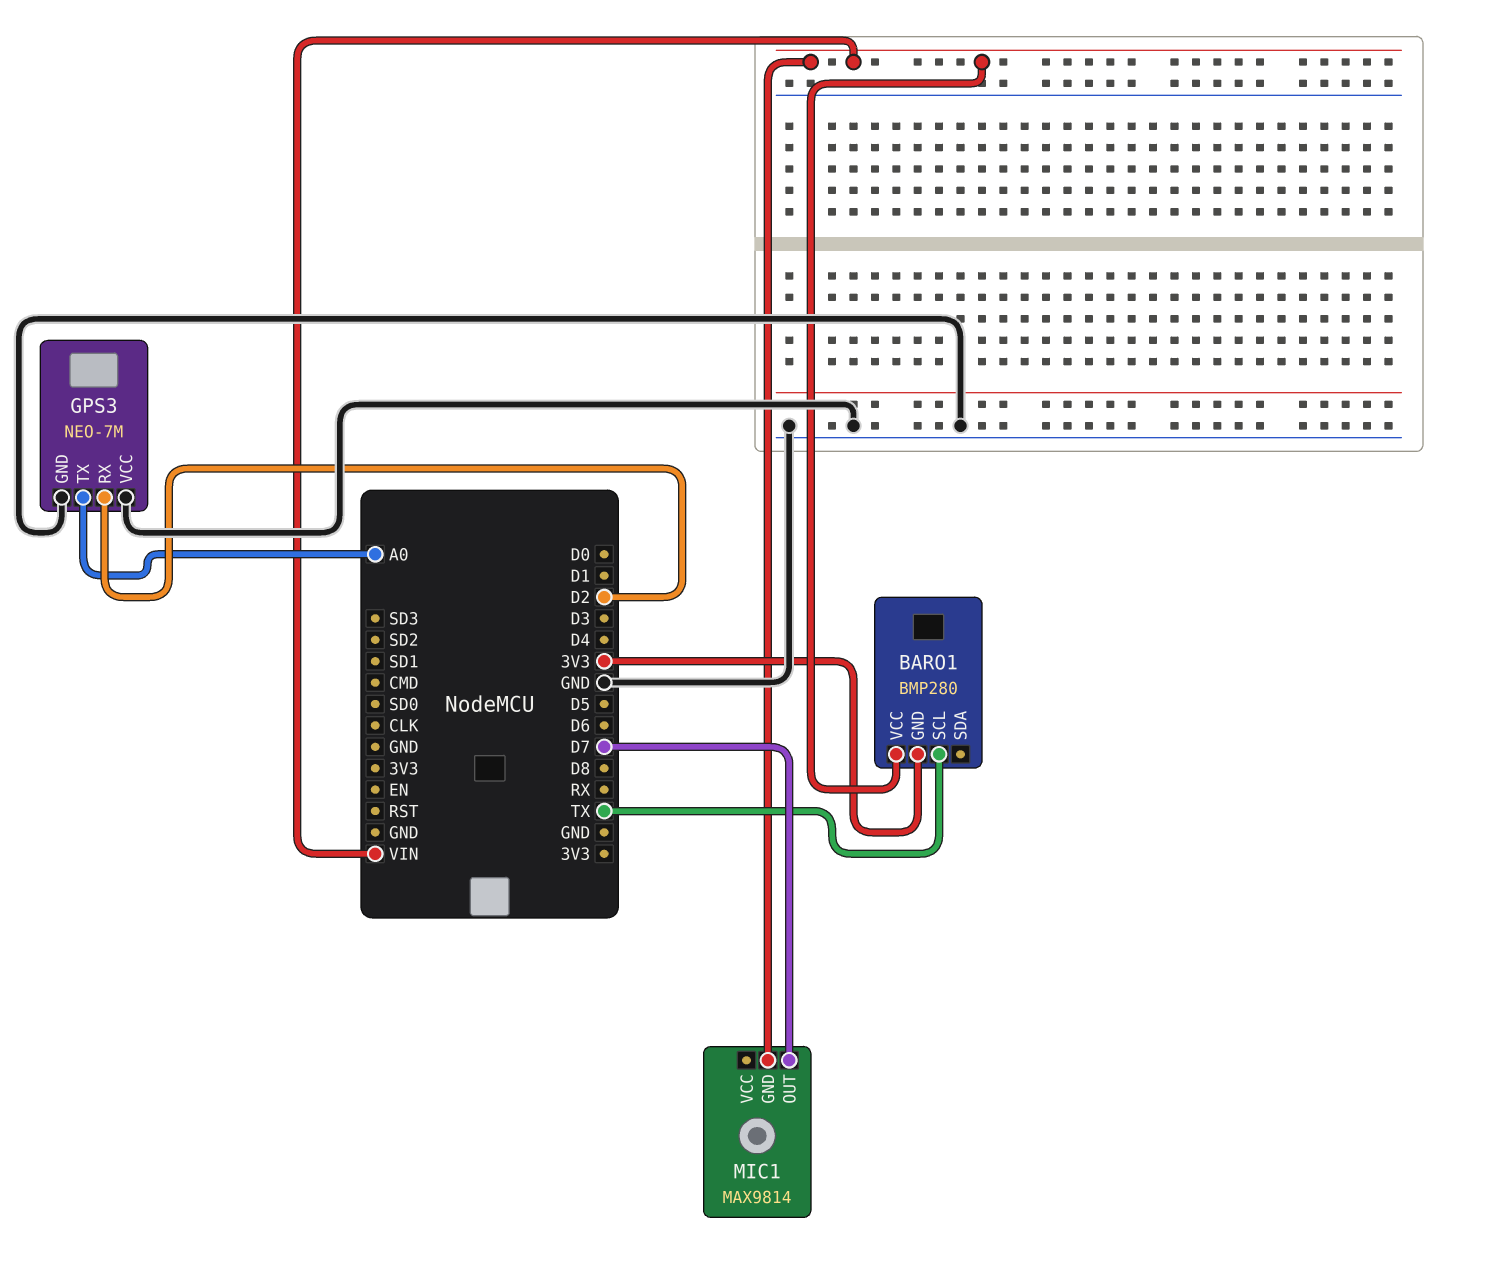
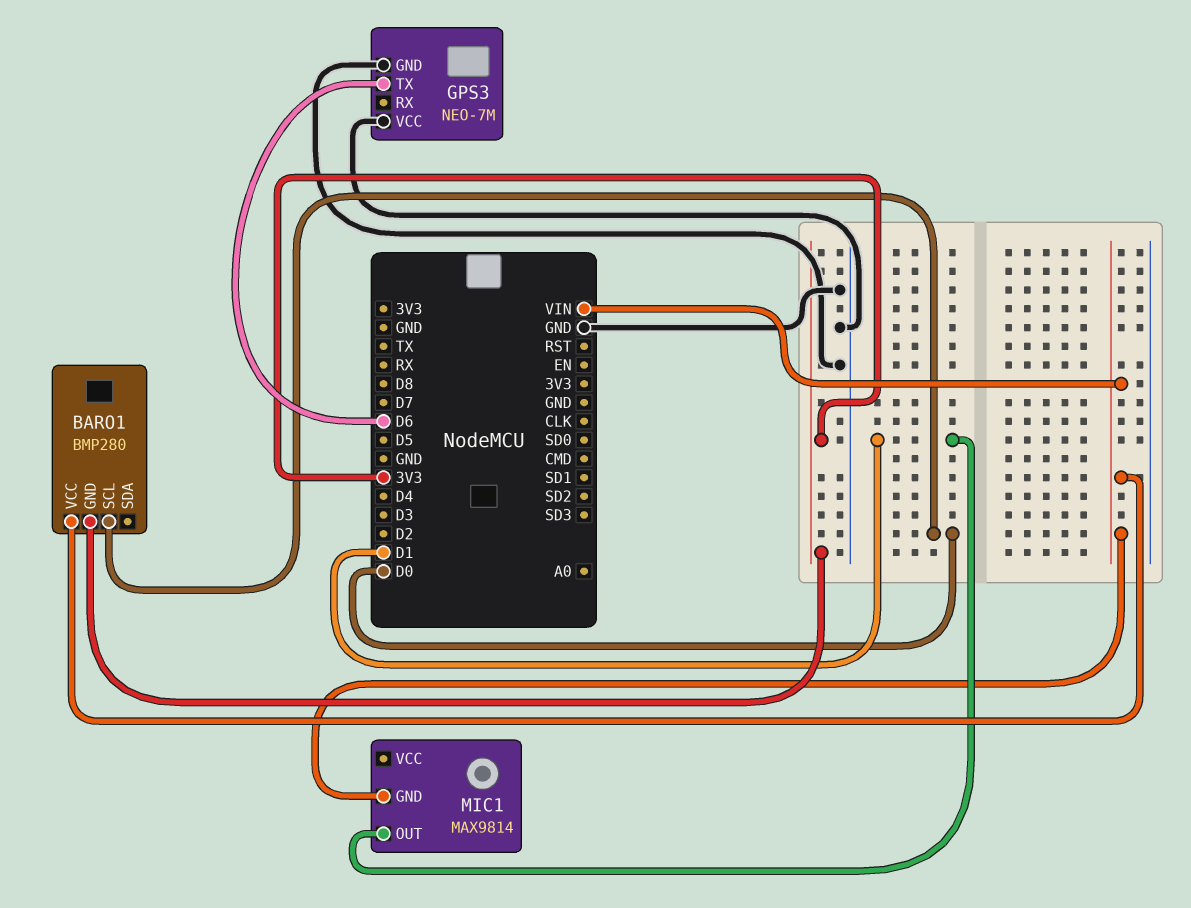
BARO1 pin SCL: TX -> D0
GPS3 pin RX: D2 -> none
GPS3 pin TX: A0 -> D6
MIC1 pin OUT: D7 -> D1

